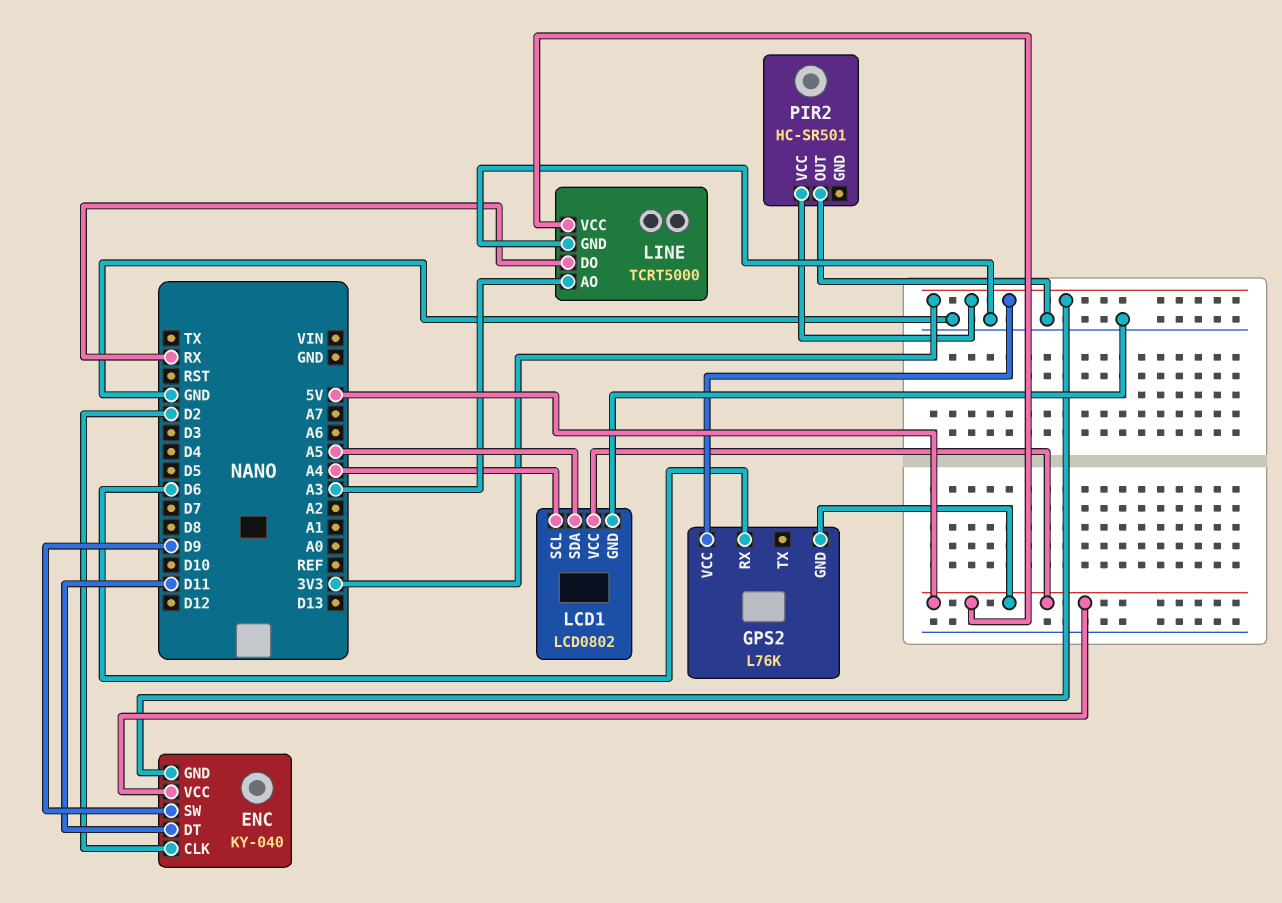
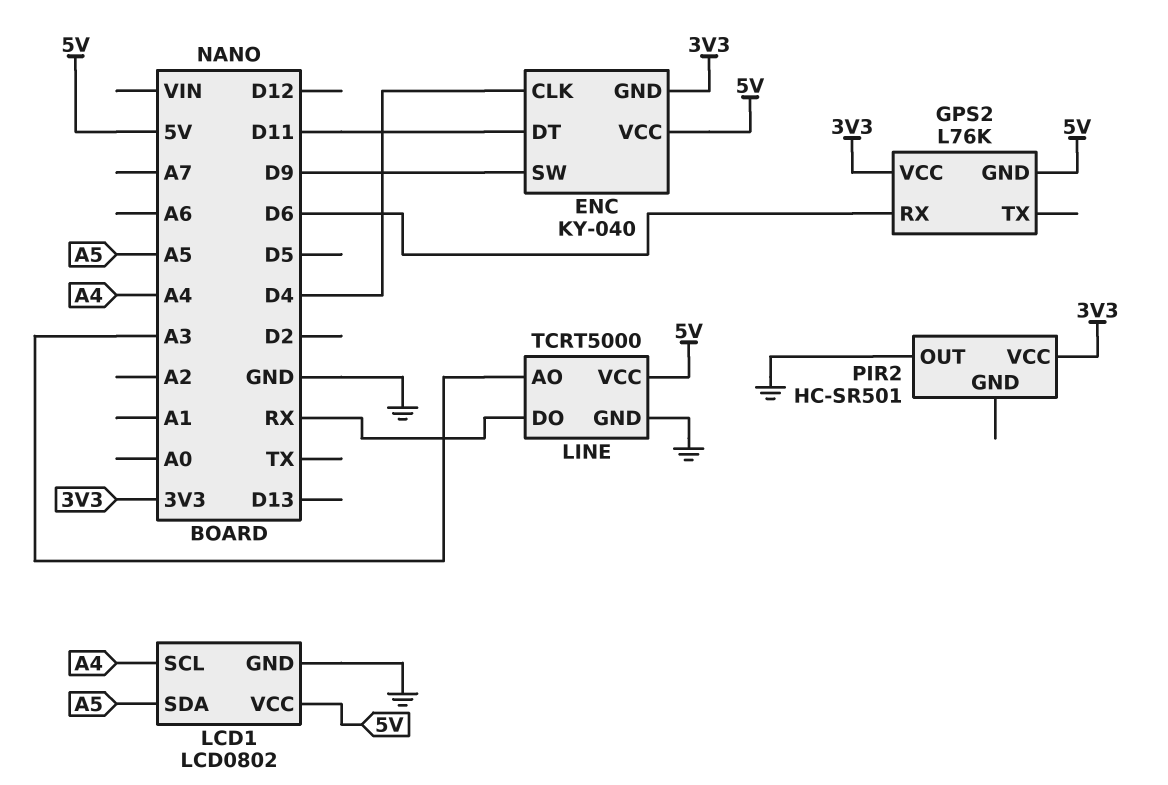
ENC pin CLK: D2 -> D4

